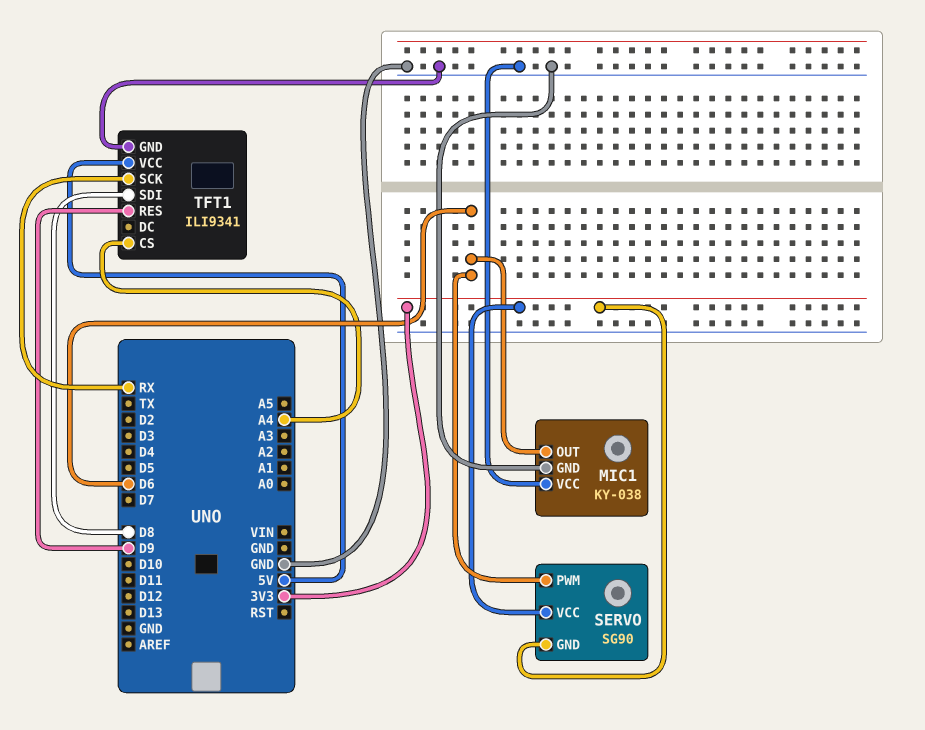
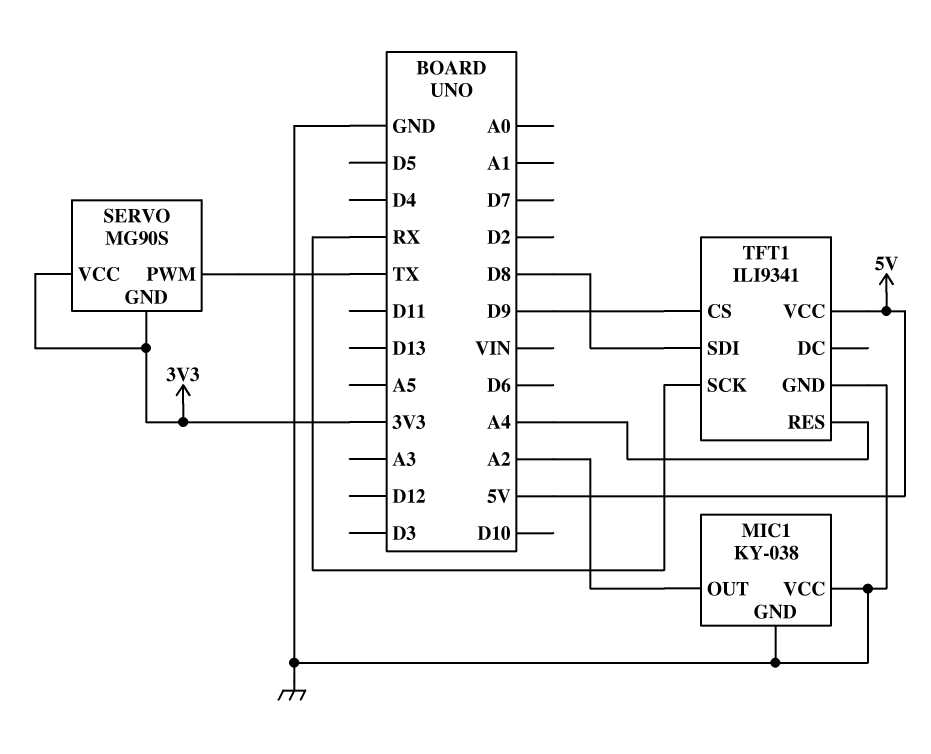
MIC1 pin OUT: D6 -> A2
SERVO: SG90 -> MG90S
SERVO pin PWM: D6 -> TX
TFT1 pin CS: A4 -> D9
TFT1 pin RES: D9 -> A4

